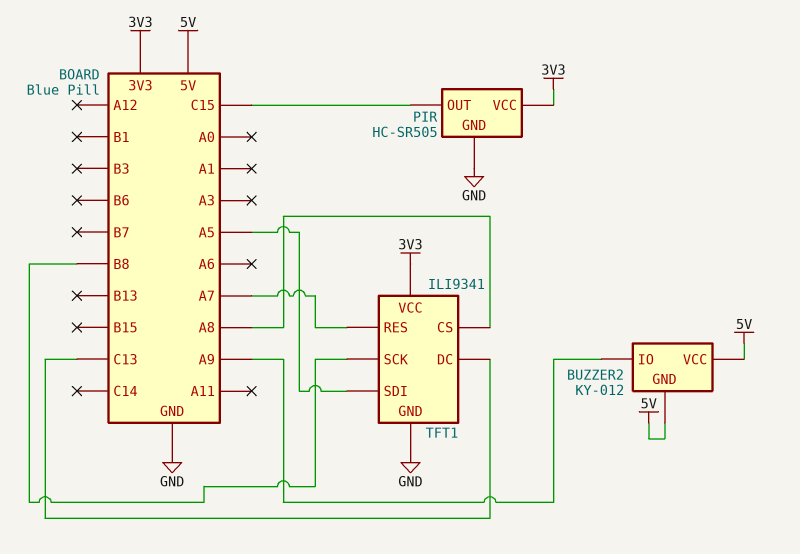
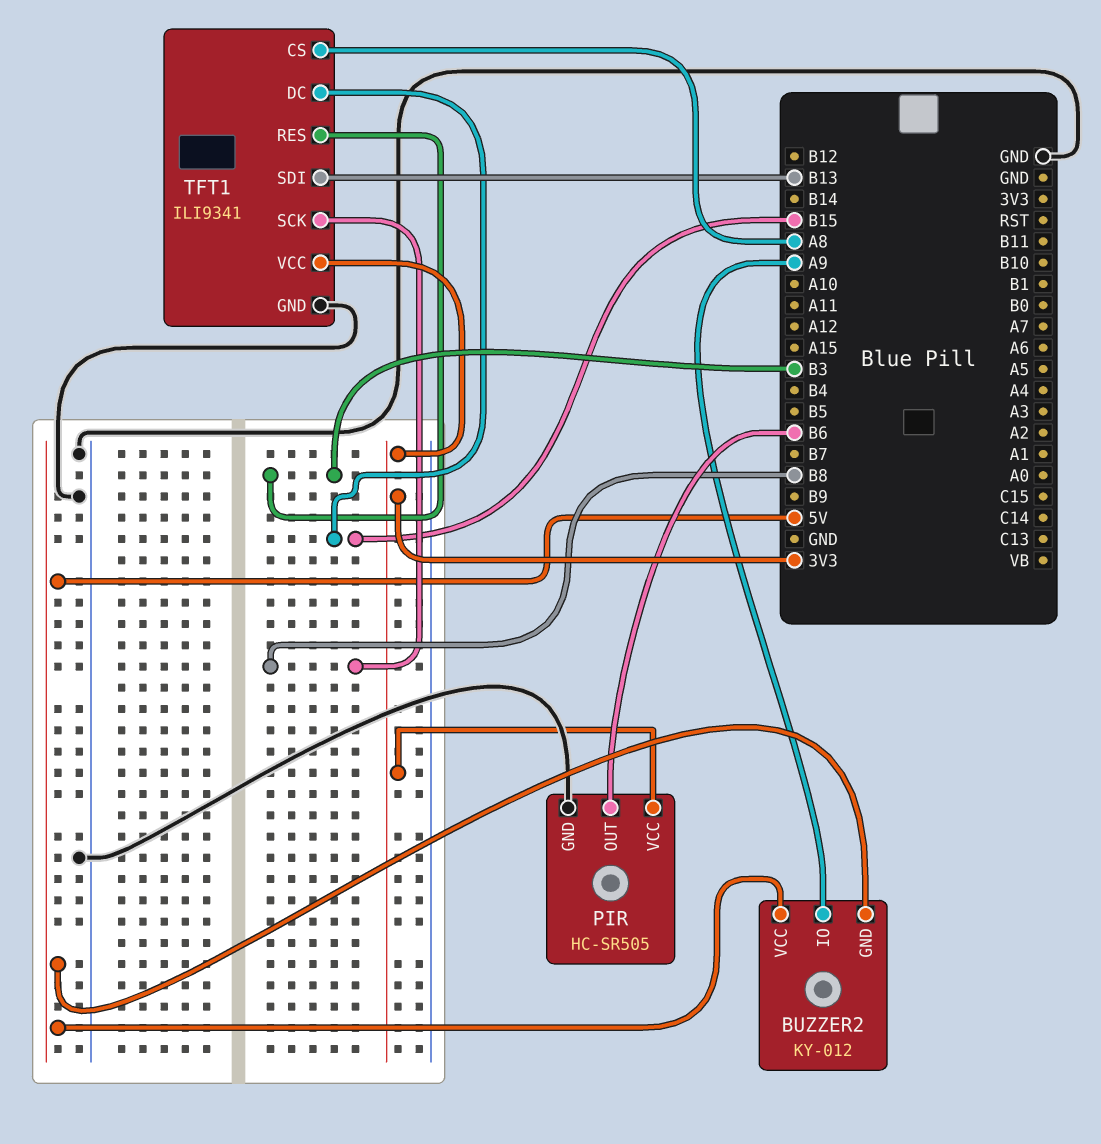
PIR pin OUT: C15 -> B6
TFT1 pin DC: C13 -> B15
TFT1 pin RES: A7 -> B3
TFT1 pin SDI: A5 -> B13

